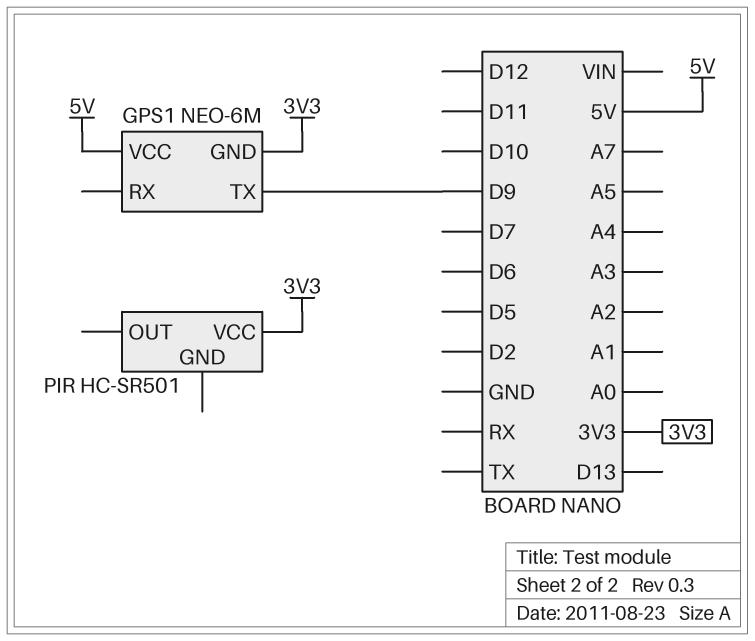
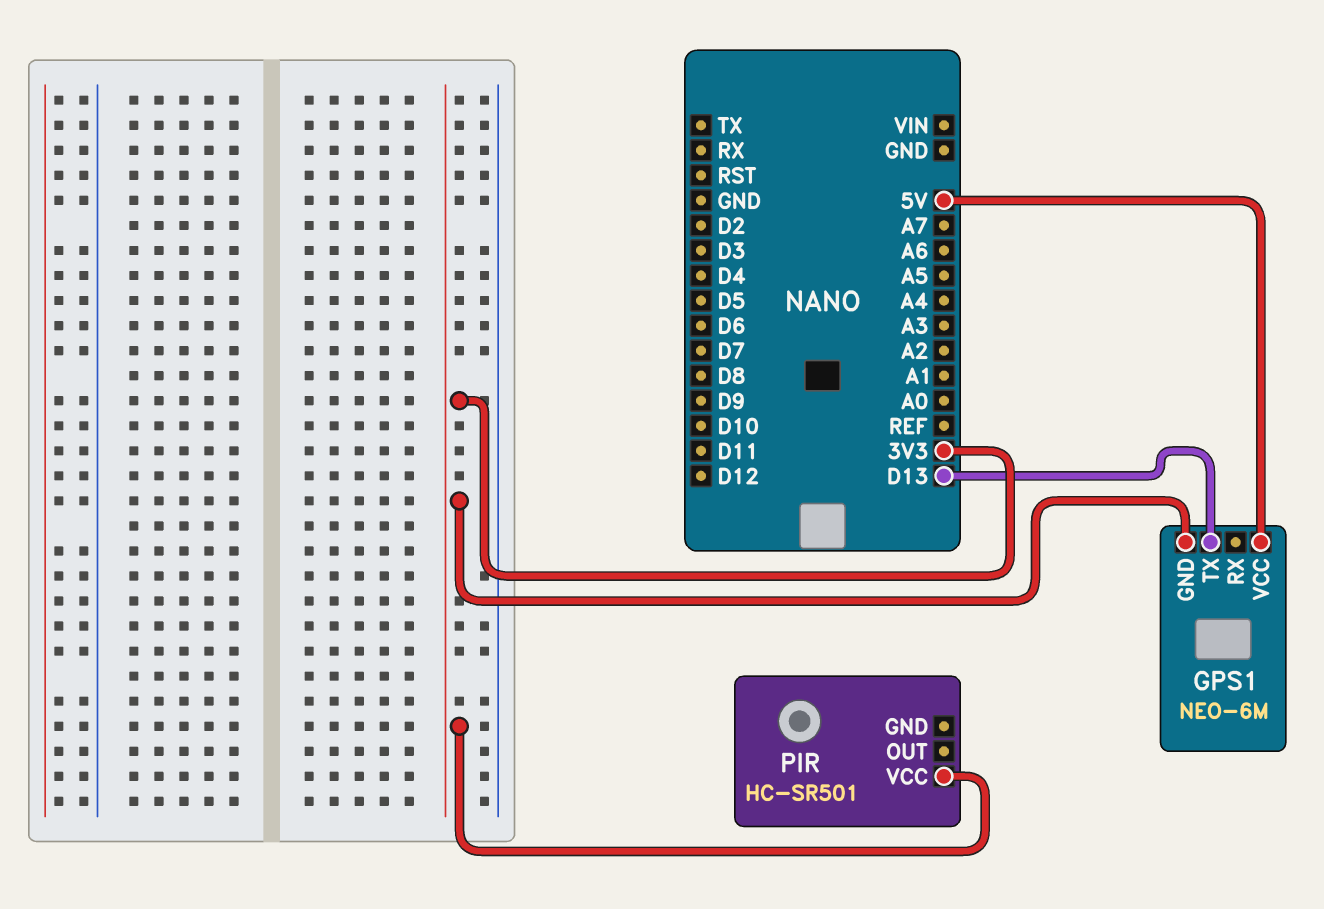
GPS1 pin TX: D9 -> D13

